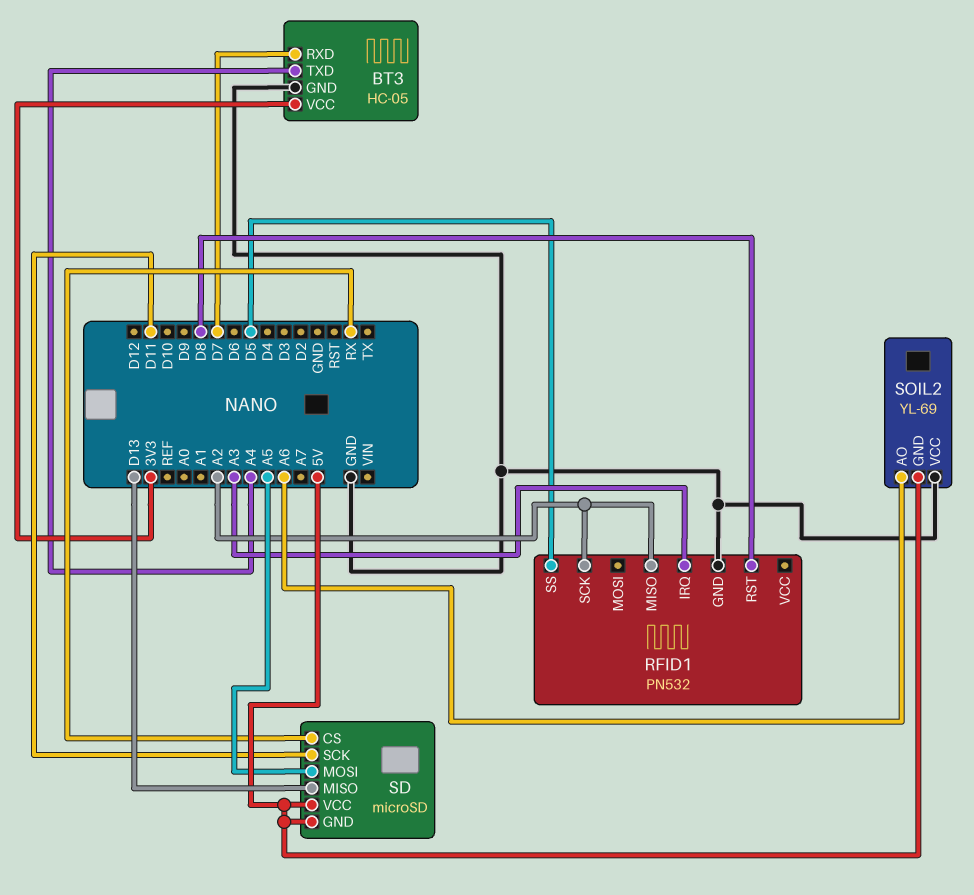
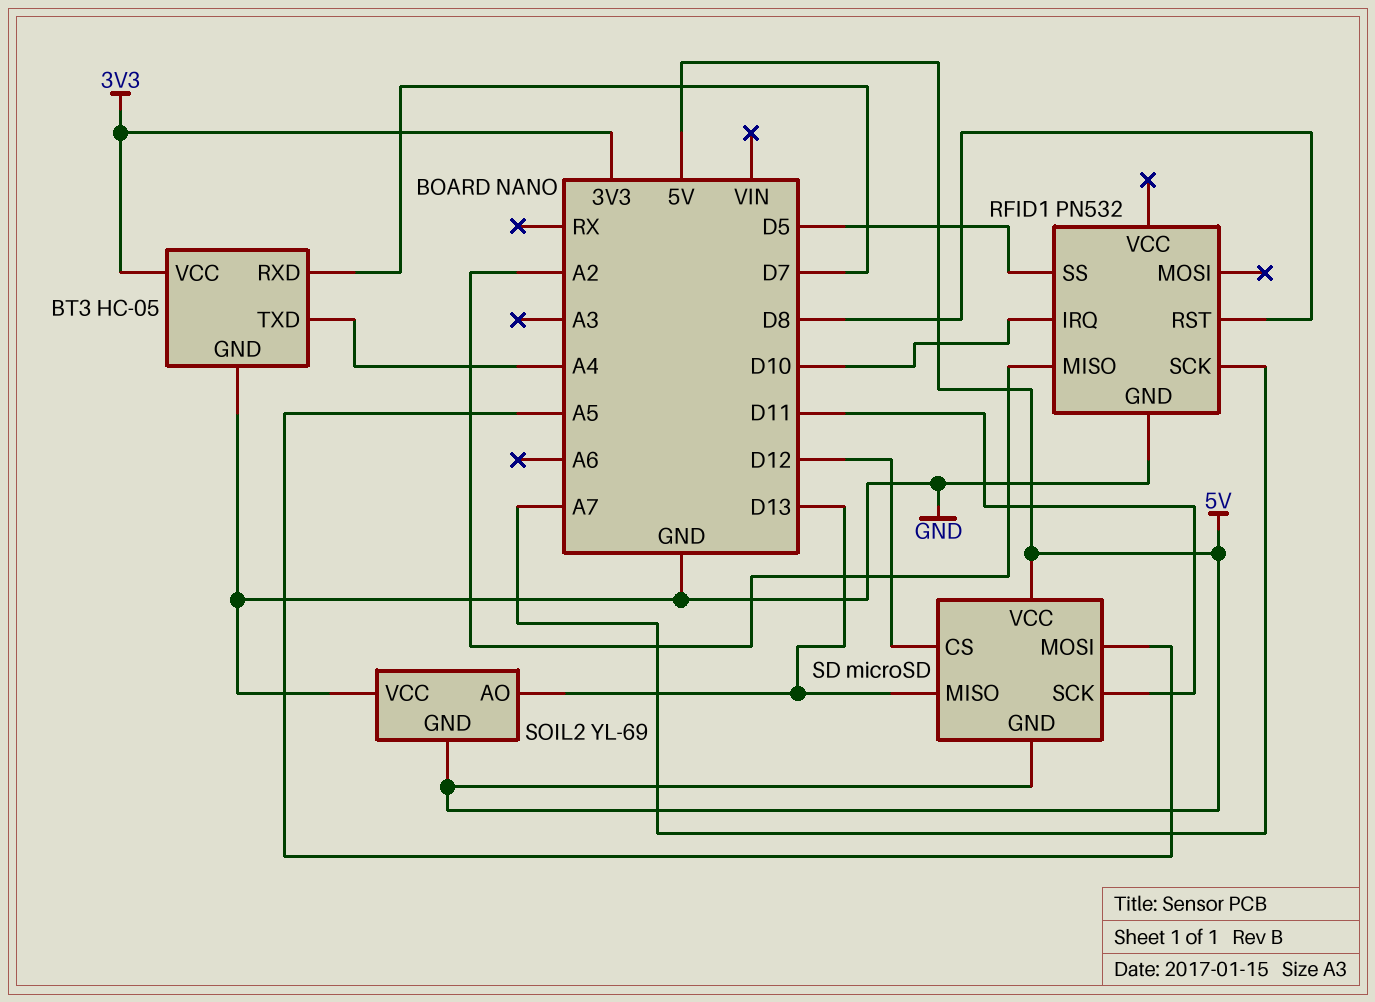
RFID1 pin IRQ: A3 -> D10
RFID1 pin SCK: A2 -> A7
SD pin CS: RX -> D12
SOIL2 pin AO: A6 -> D13

